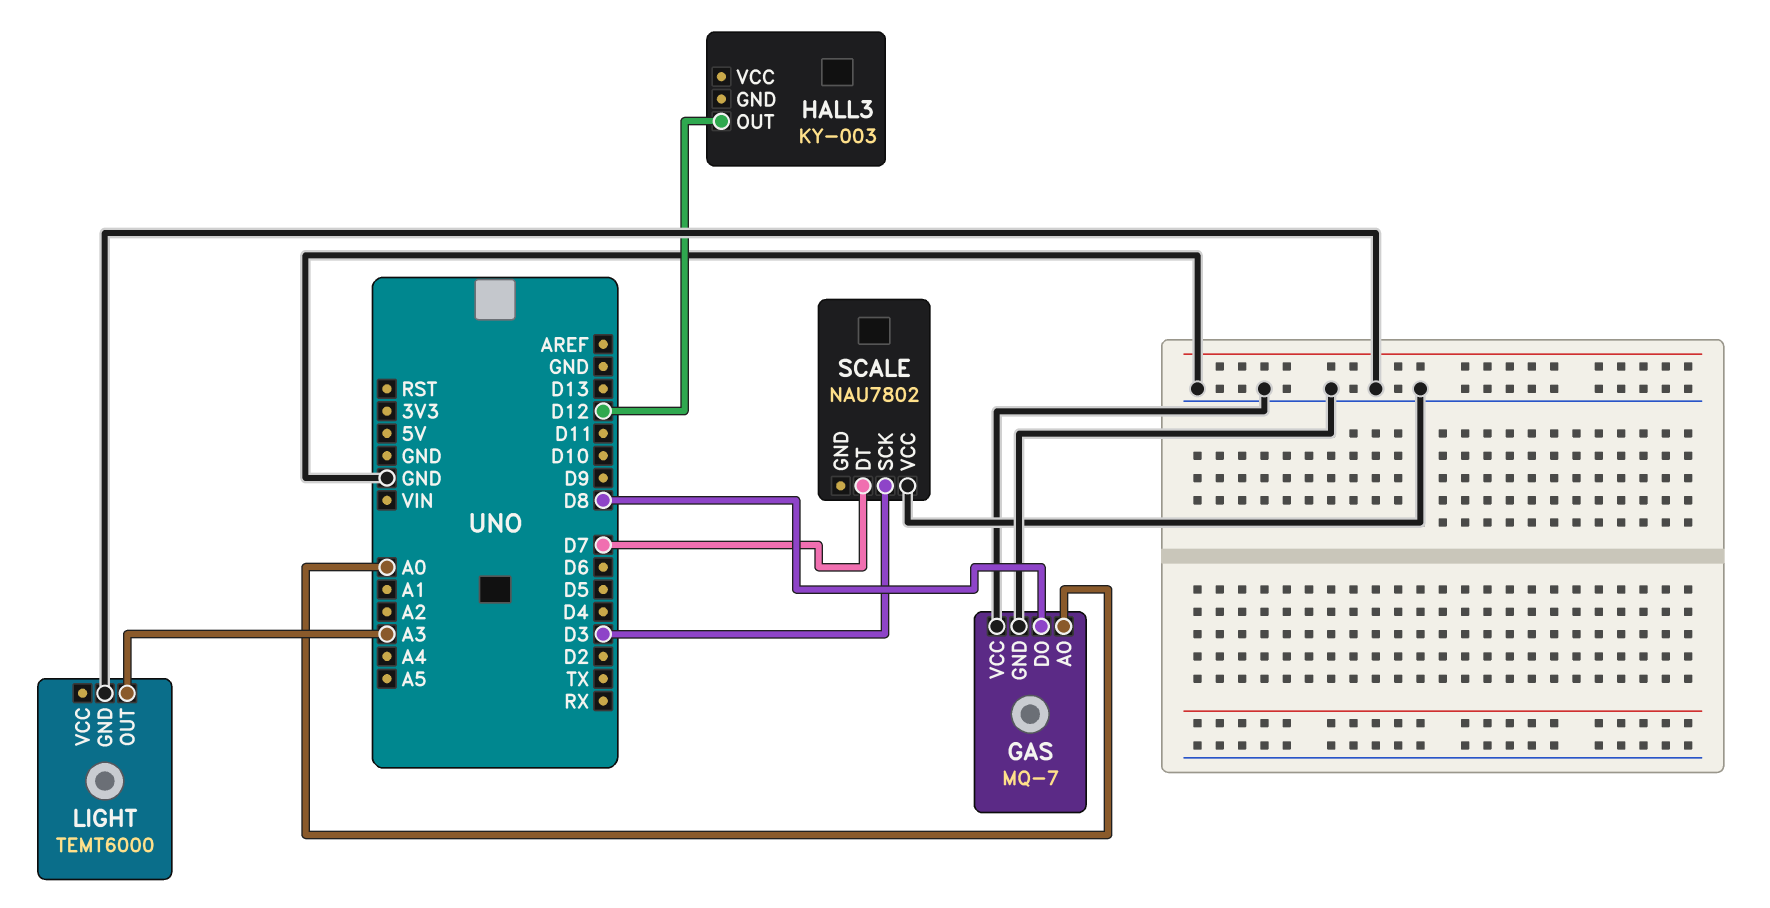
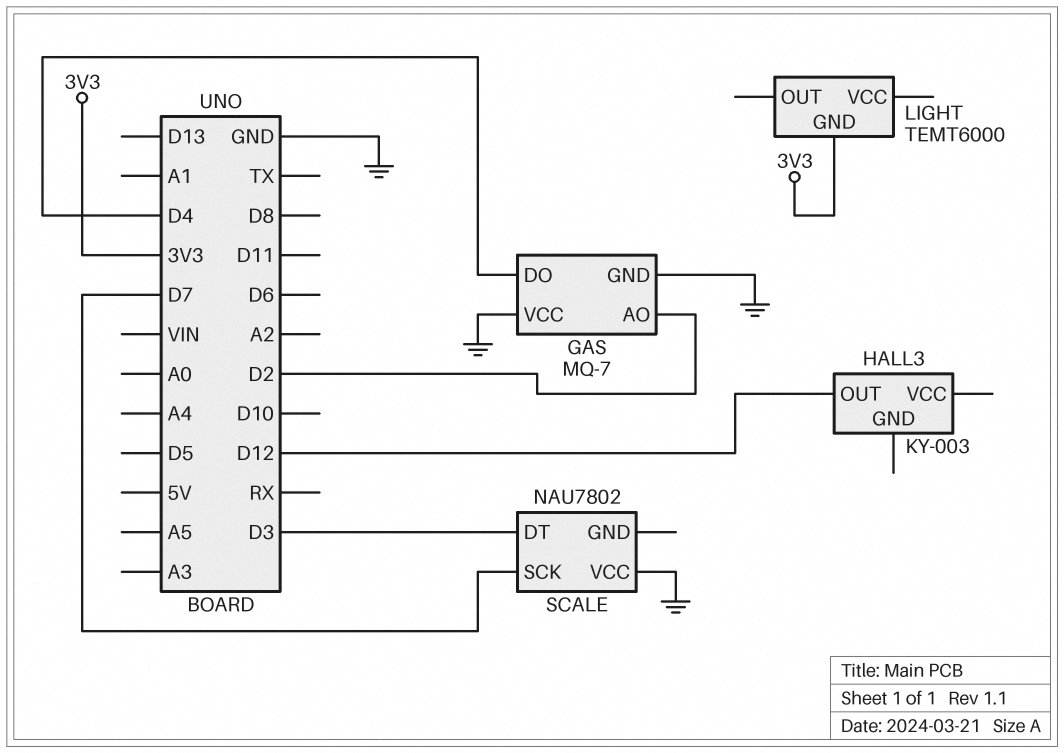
GAS pin AO: A0 -> D2
GAS pin DO: D8 -> D4
LIGHT pin GND: GND -> 3V3
LIGHT pin OUT: A3 -> none
SCALE pin DT: D7 -> D3
SCALE pin SCK: D3 -> D7

